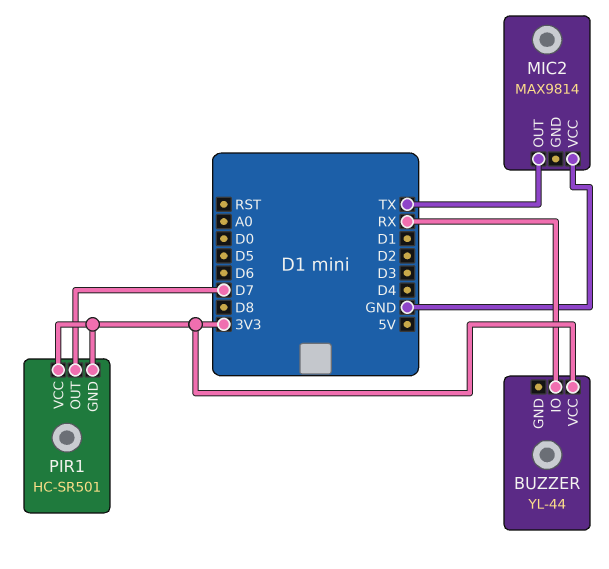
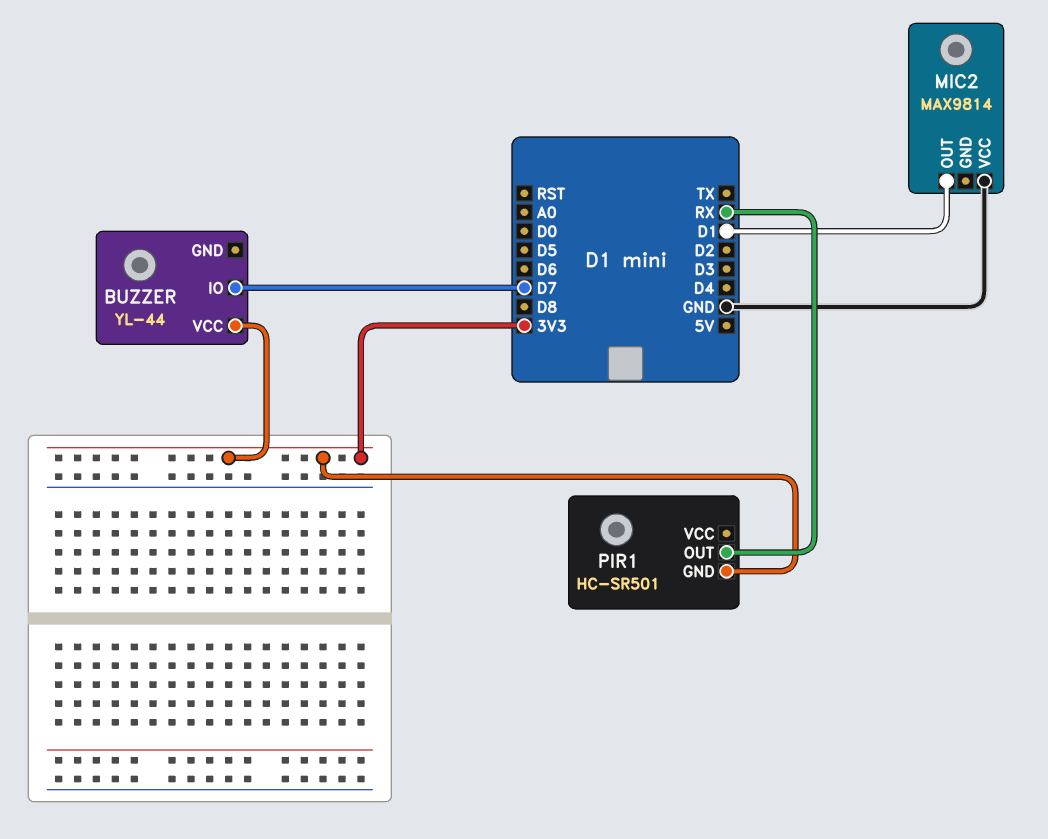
BUZZER pin IO: RX -> D7
MIC2 pin OUT: TX -> D1
PIR1 pin OUT: D7 -> RX
PIR1 pin VCC: 3V3 -> none

